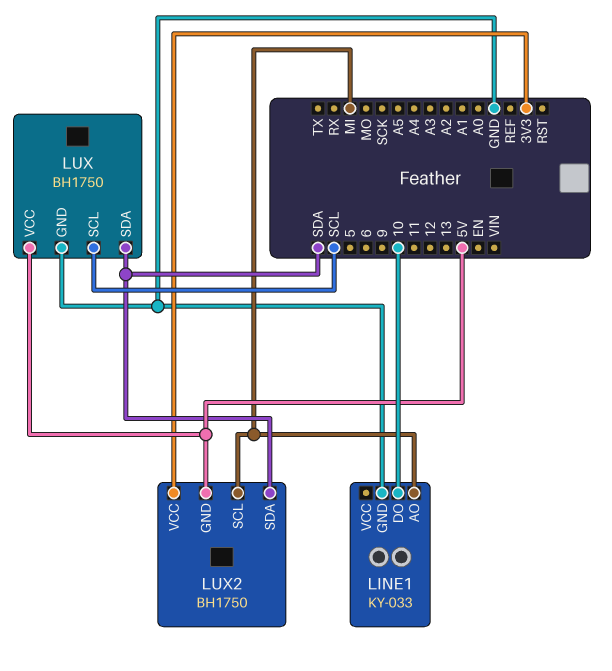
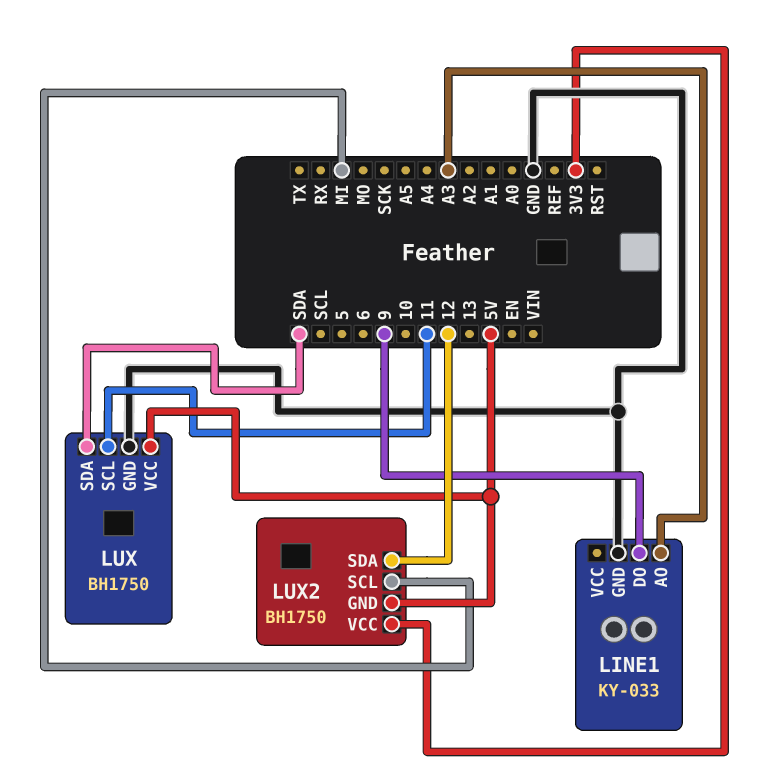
LINE1 pin AO: MI -> A3
LINE1 pin DO: 10 -> 9
LUX pin SCL: SCL -> 11
LUX2 pin SDA: SDA -> 12

